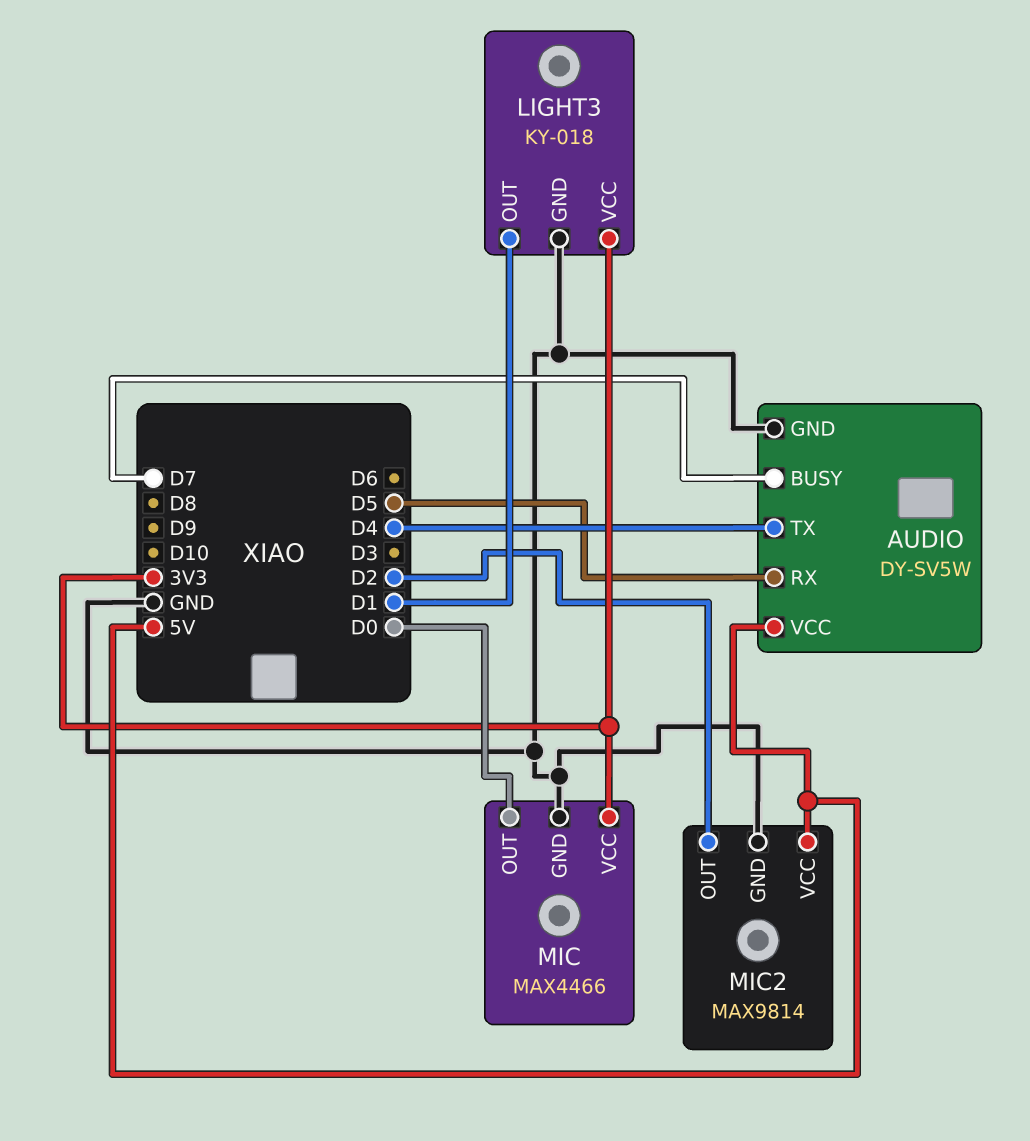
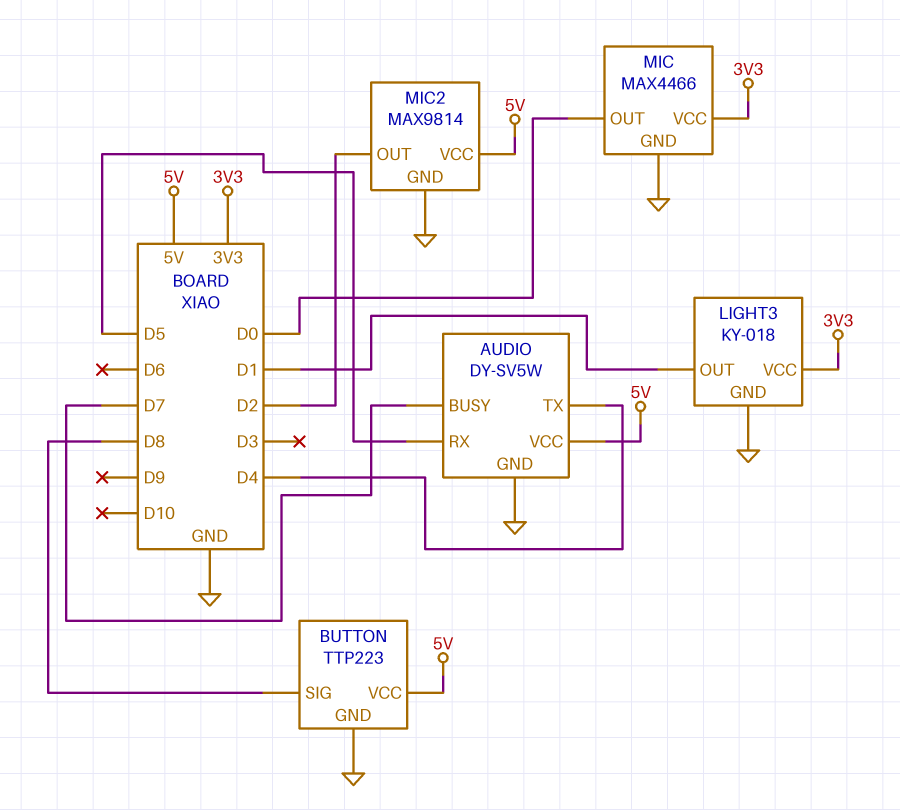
BUTTON: none -> TTP223
BUTTON pin GND: none -> GND
BUTTON pin SIG: none -> D8
BUTTON pin VCC: none -> 5V

